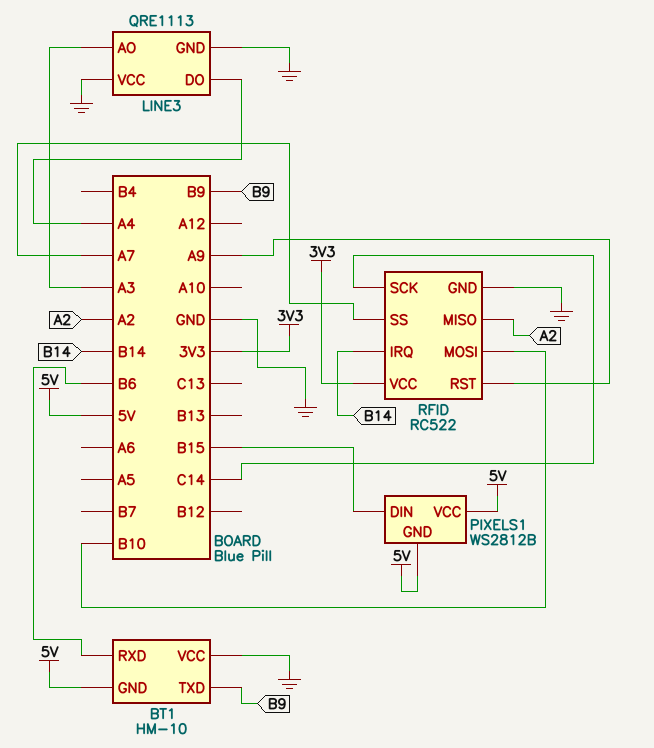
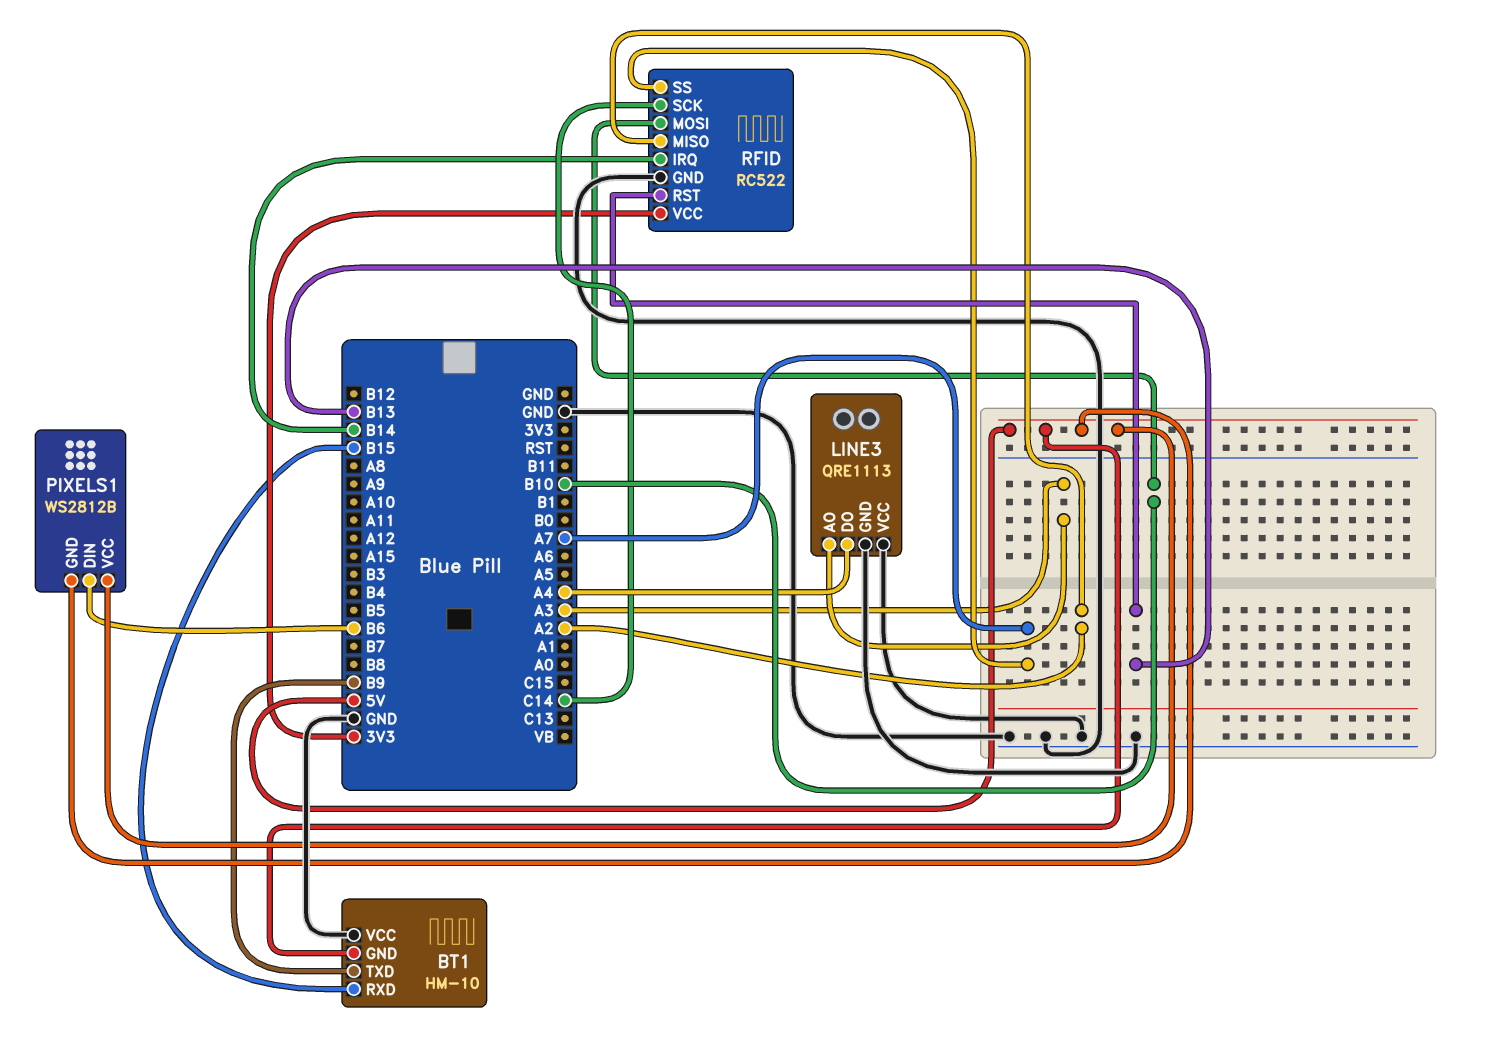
BT1 pin RXD: B6 -> B15
PIXELS1 pin DIN: B15 -> B6
RFID pin RST: A9 -> B13

